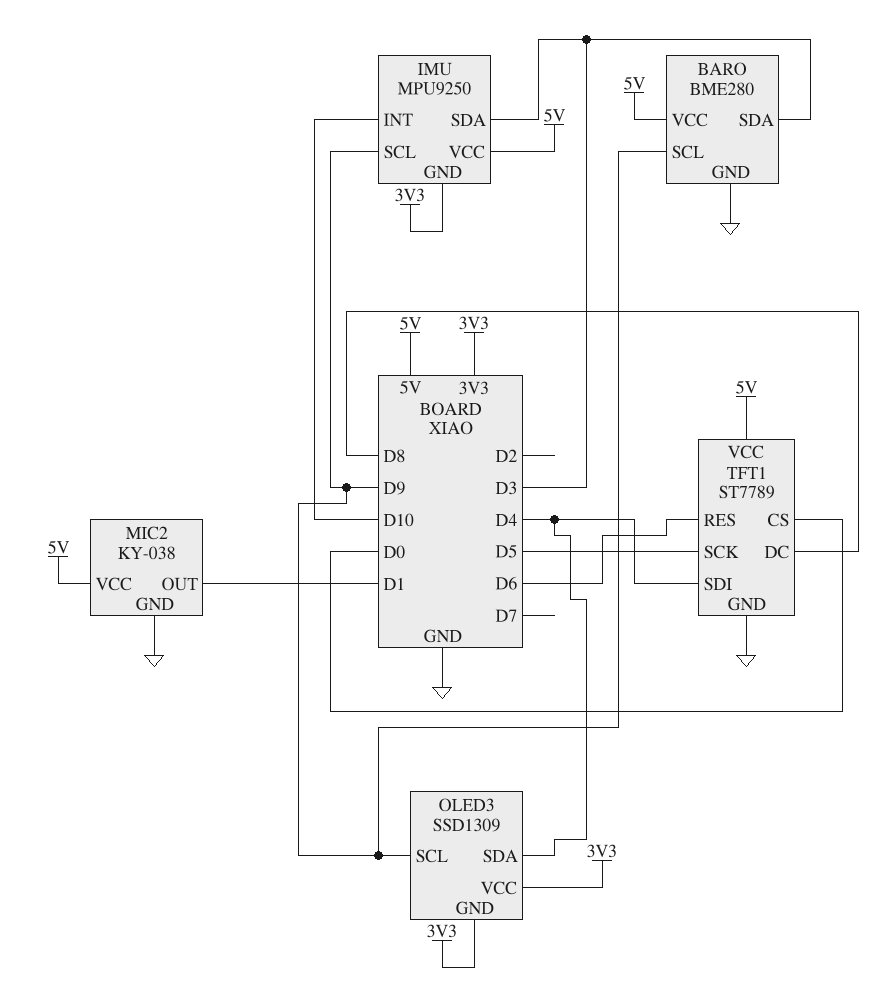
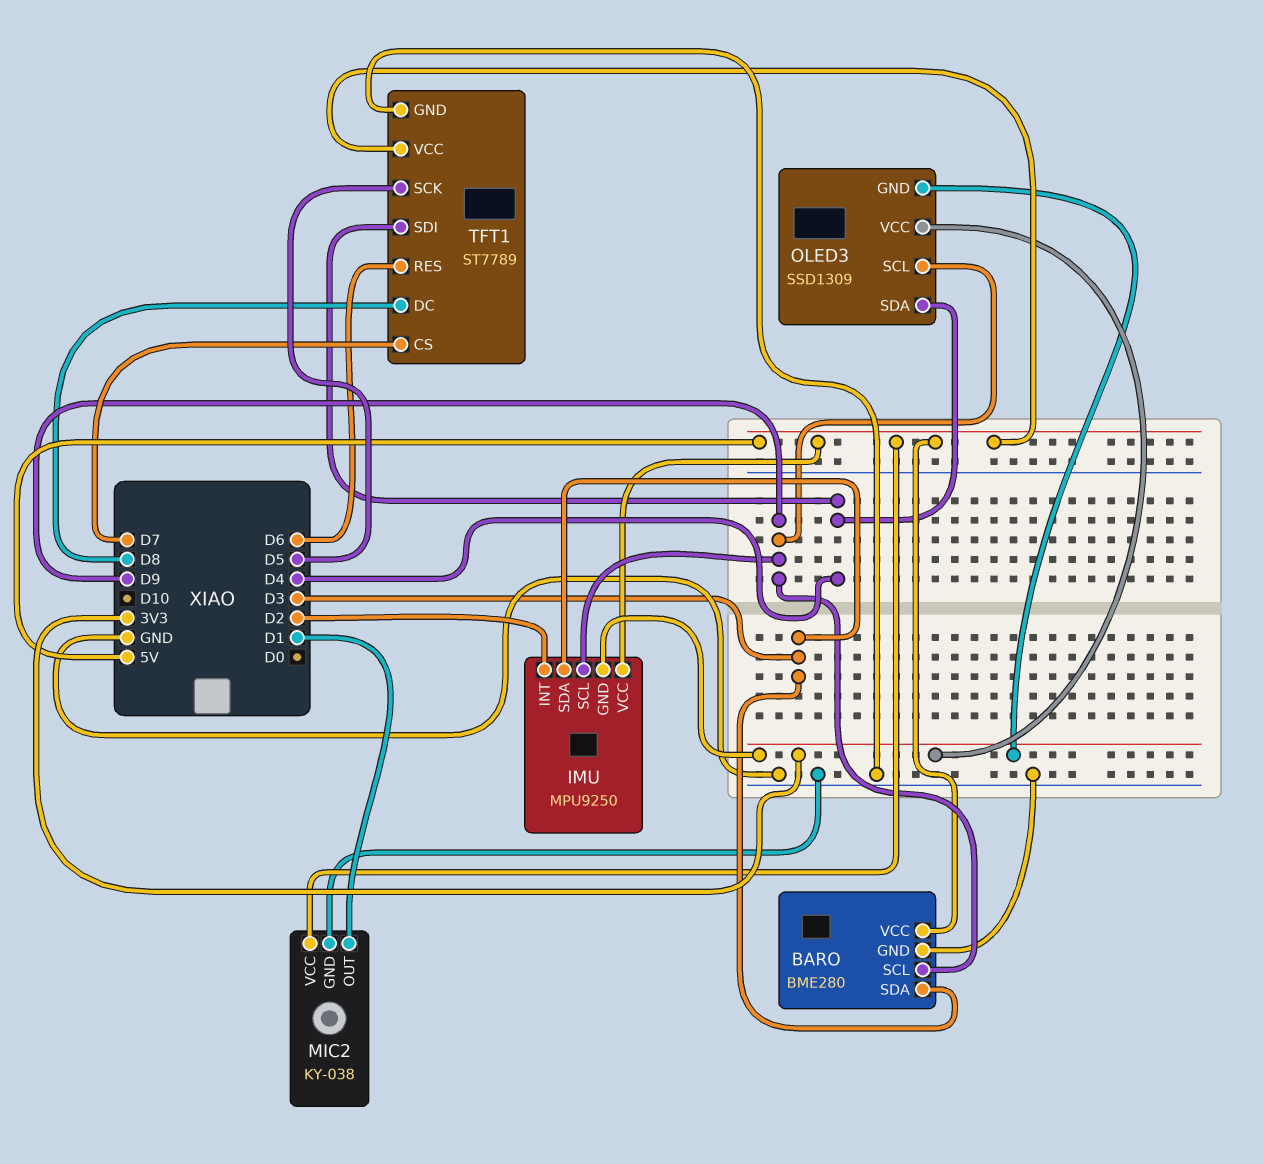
IMU pin INT: D10 -> D2
TFT1 pin CS: D0 -> D7

